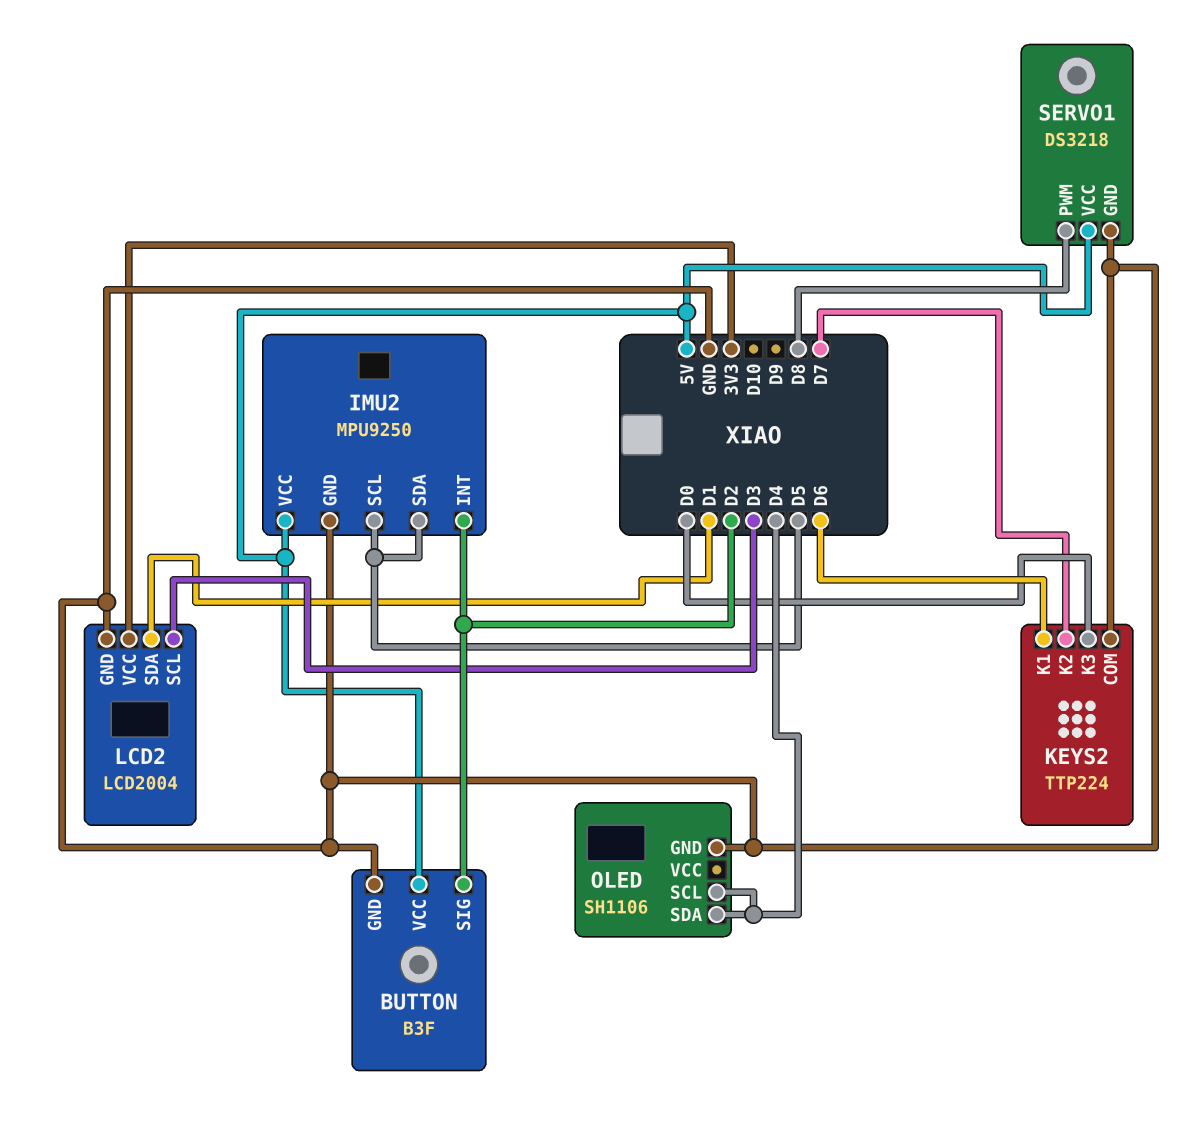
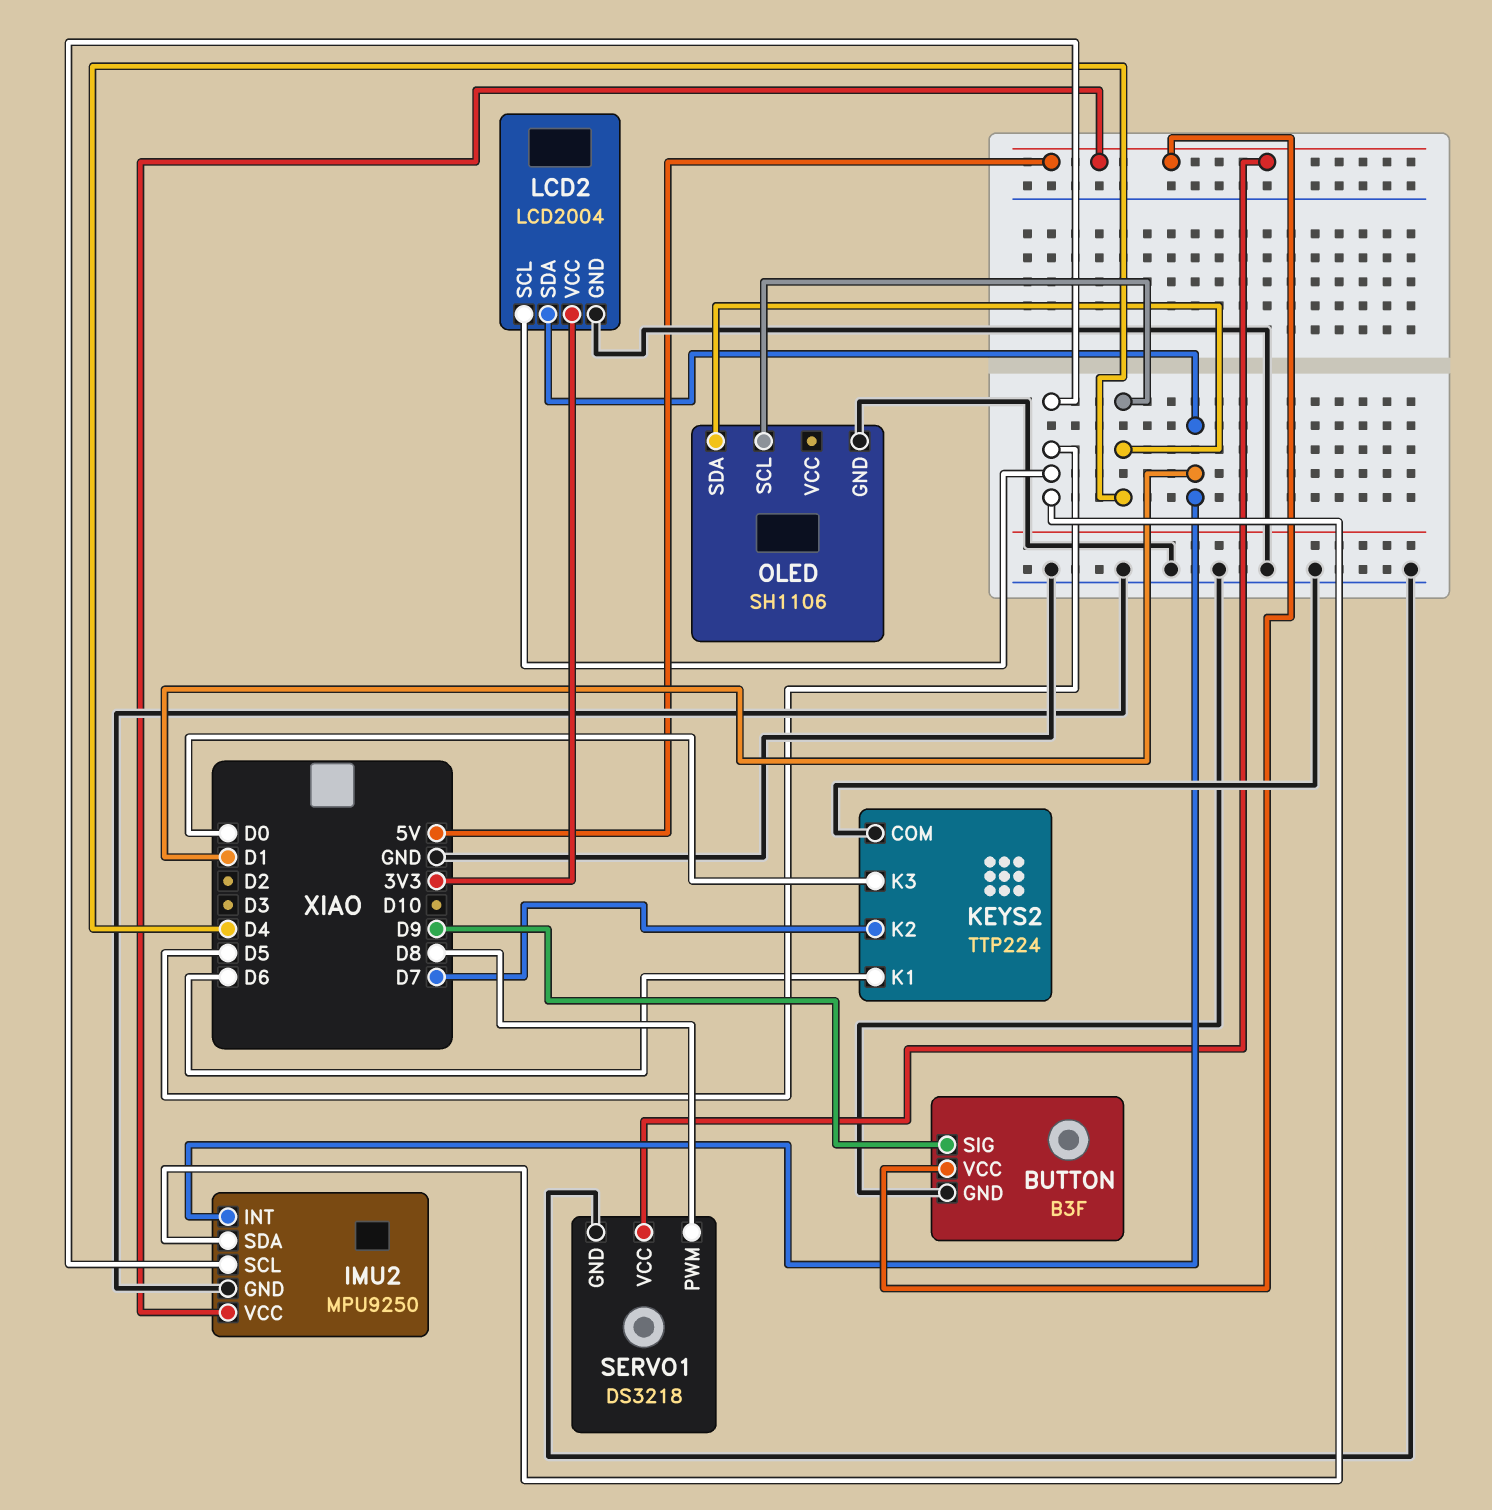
BUTTON pin SIG: D2 -> D9
IMU2 pin INT: D2 -> D1
LCD2 pin SCL: D3 -> D5

